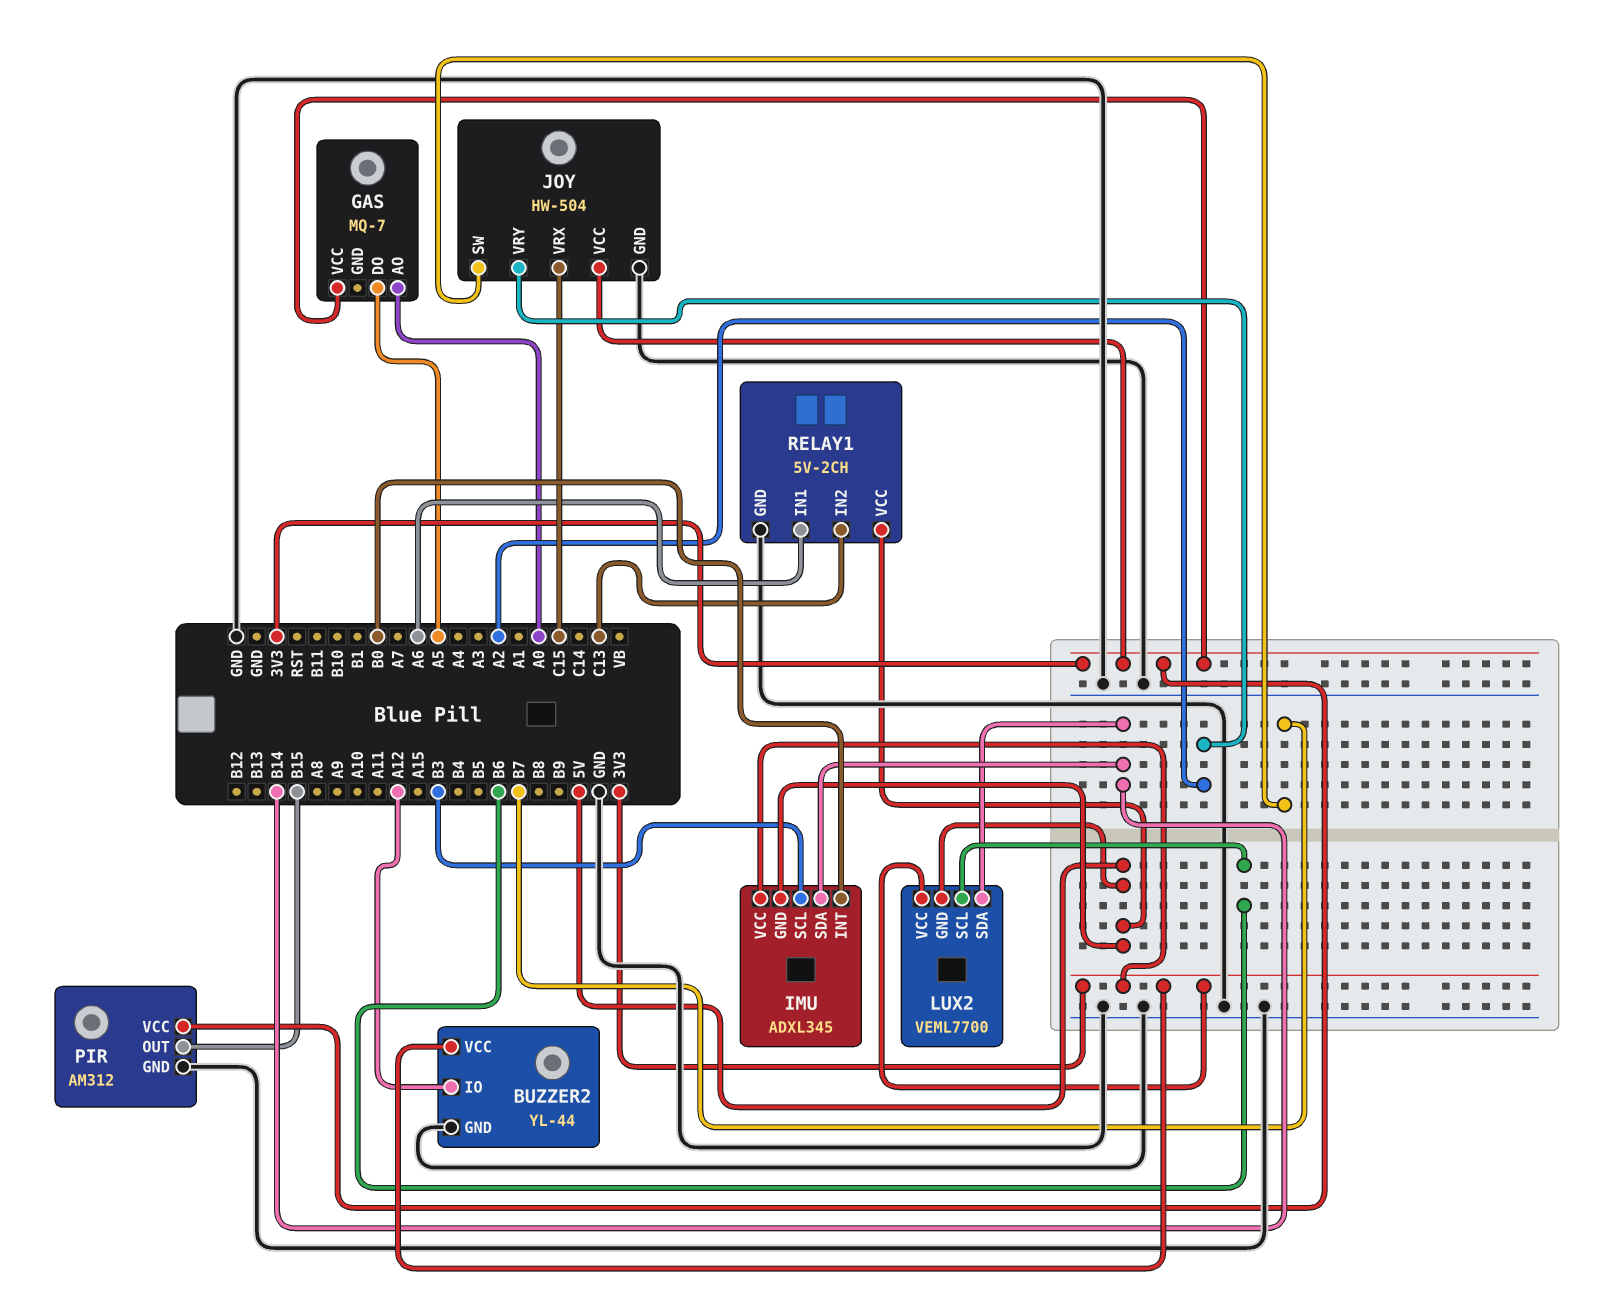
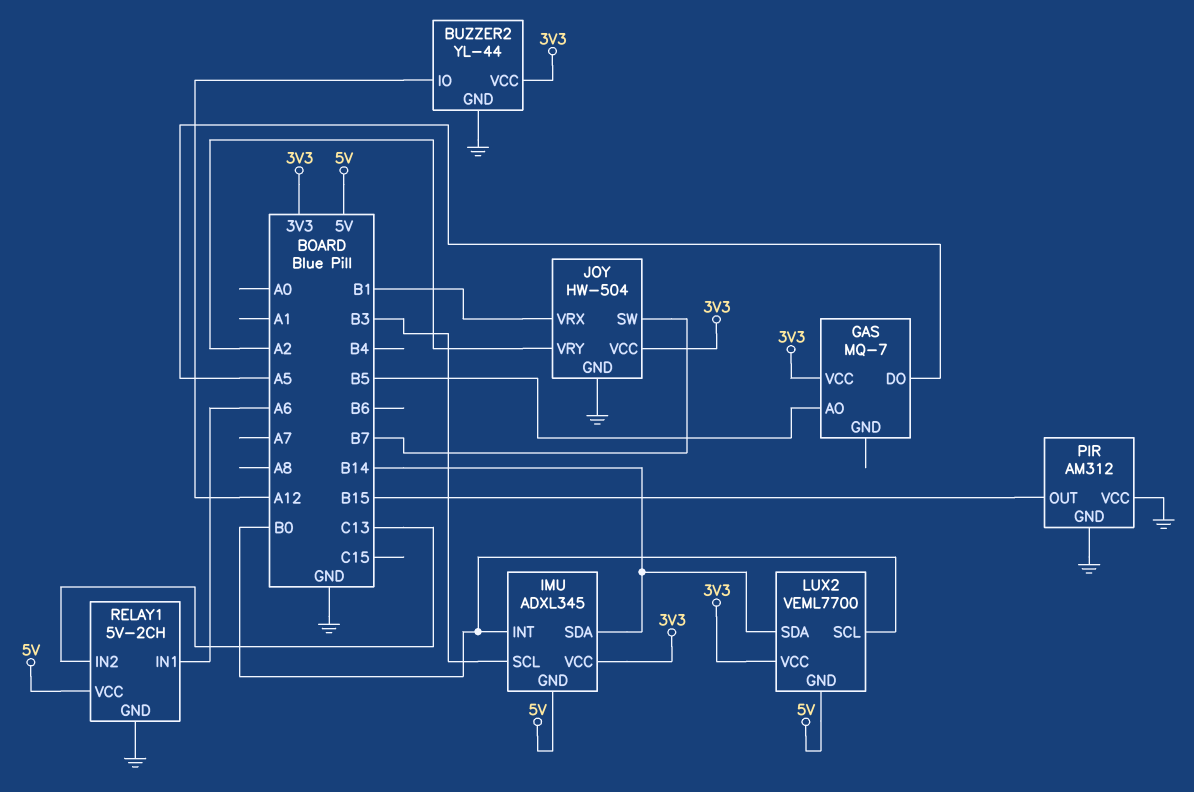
GAS pin AO: A0 -> B5
JOY pin VRX: C15 -> B1
LUX2 pin SCL: B6 -> B0
PIR pin VCC: 3V3 -> GND

